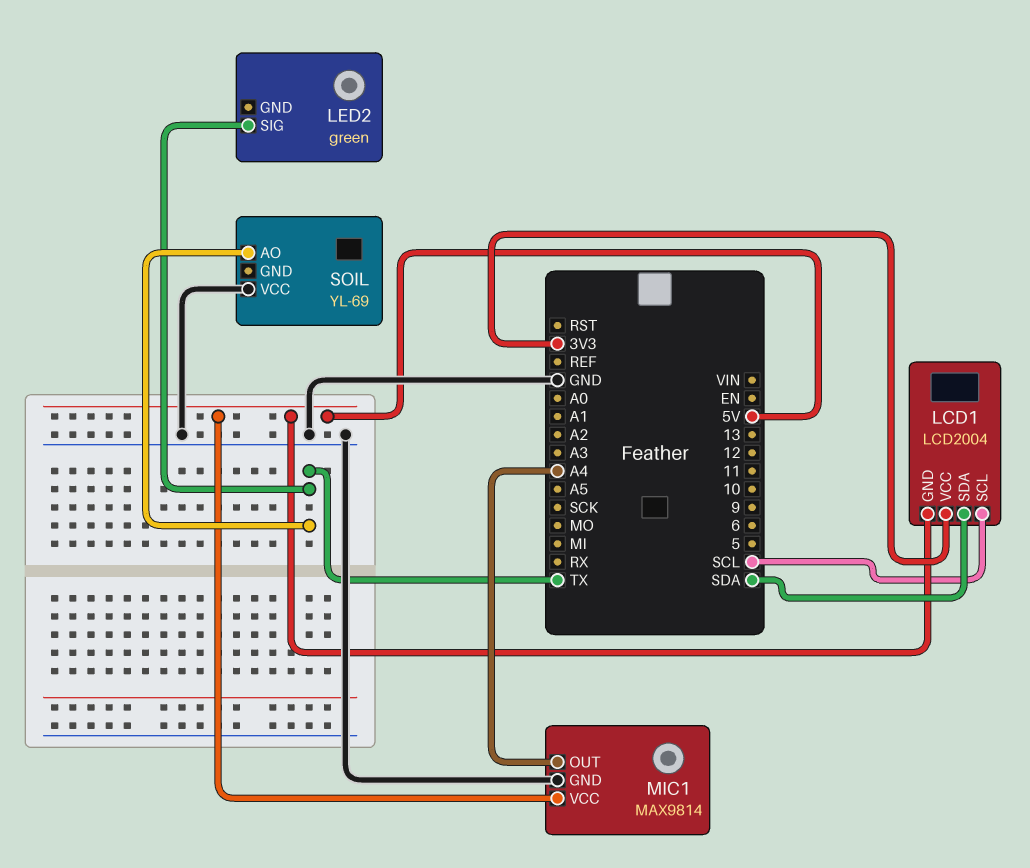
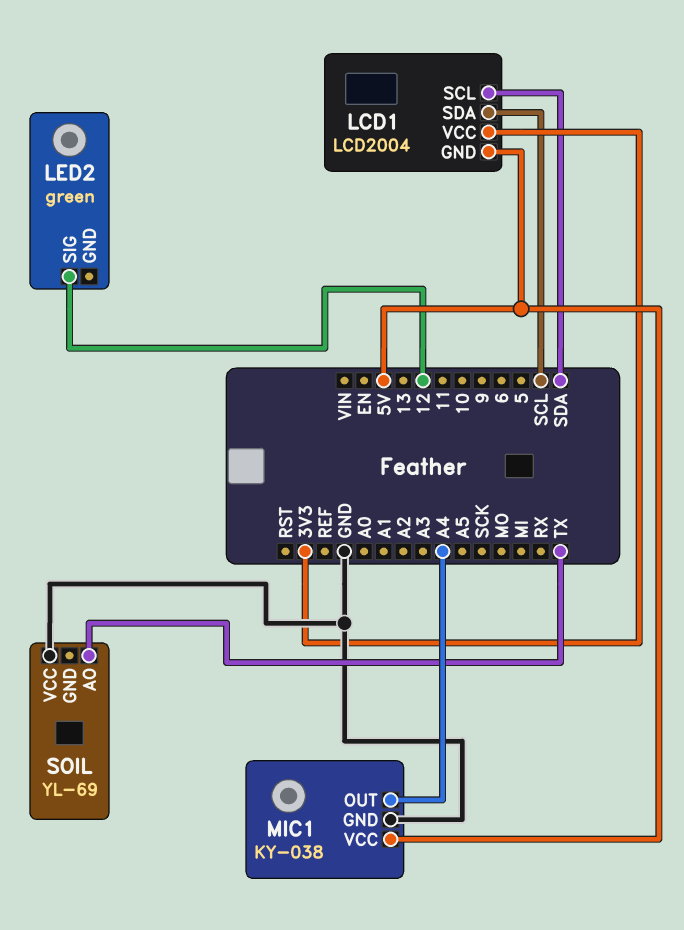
LCD1 pin SCL: SCL -> SDA
LCD1 pin SDA: SDA -> SCL
LED2 pin SIG: TX -> 12
MIC1: MAX9814 -> KY-038

